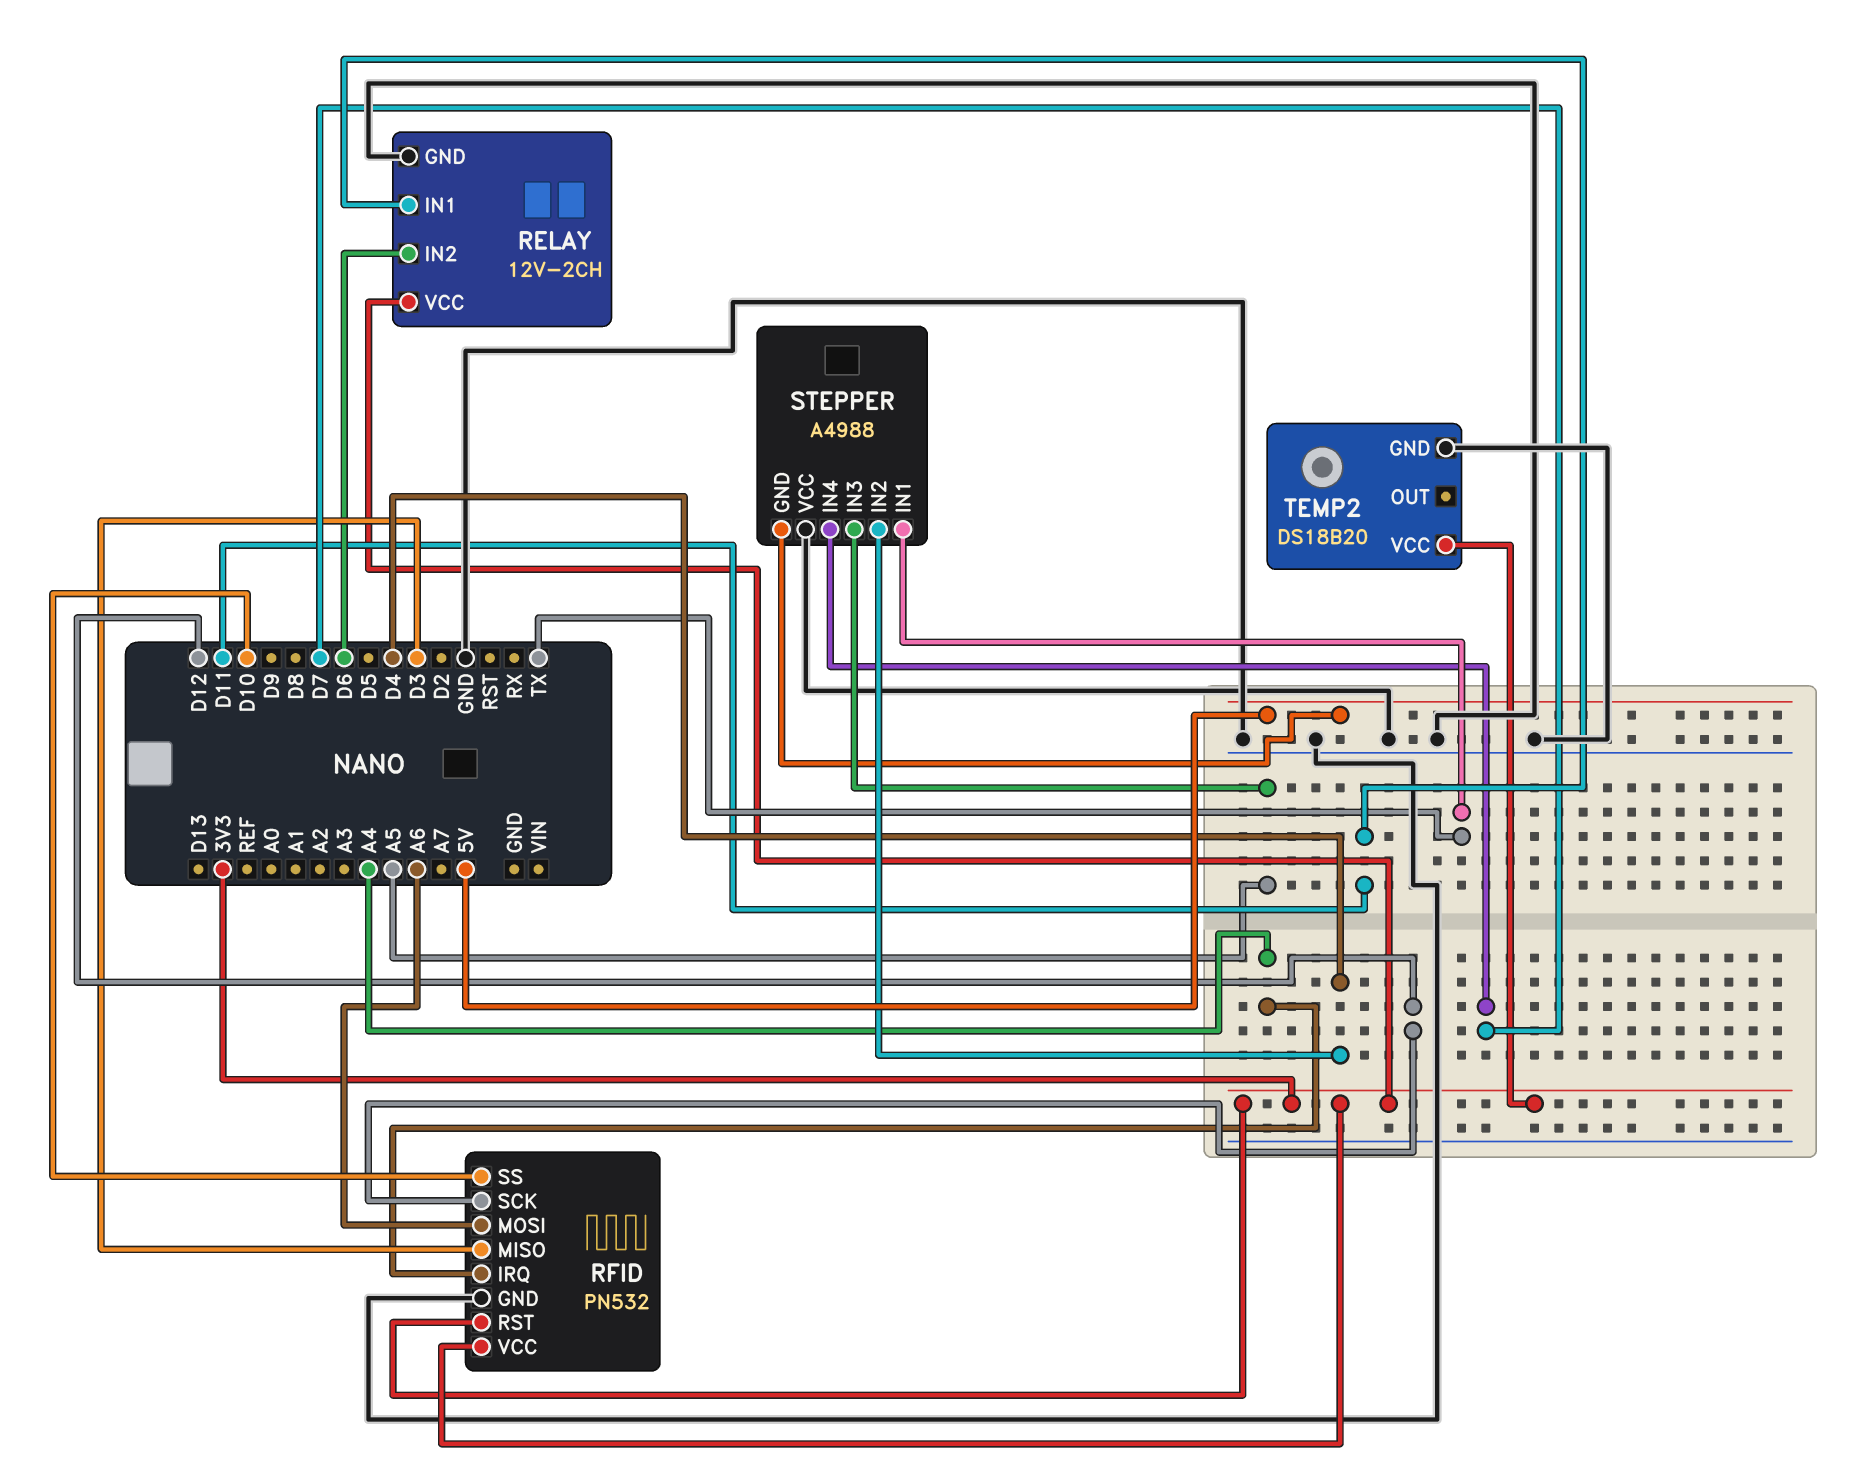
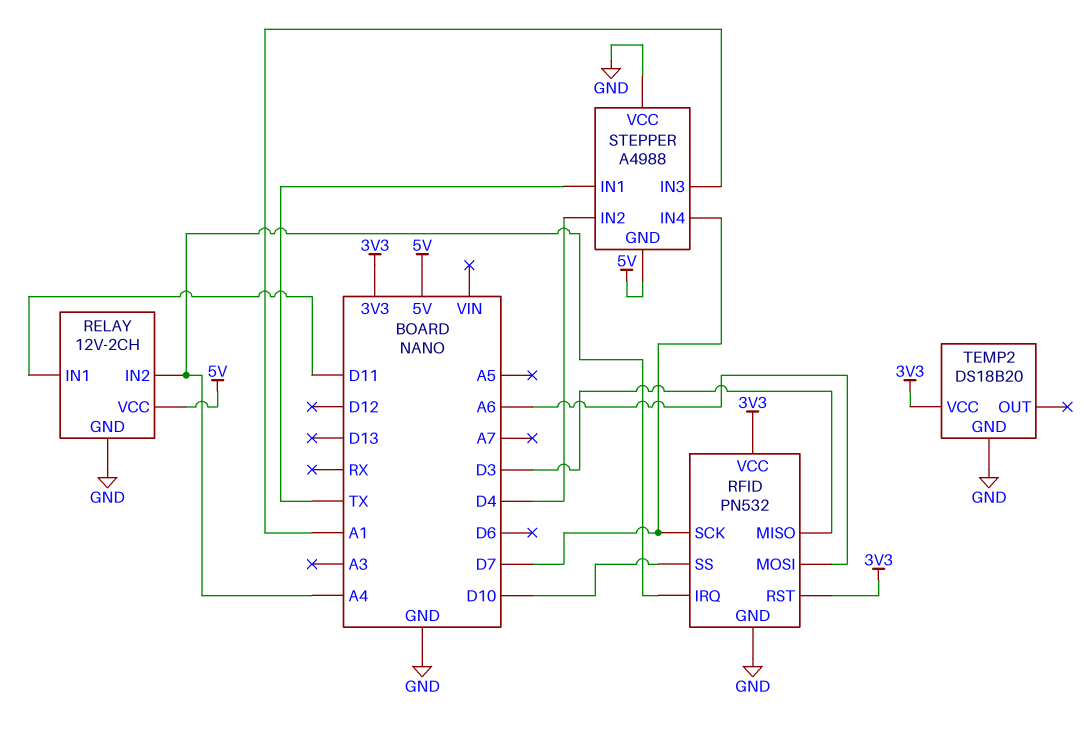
RELAY pin IN2: D6 -> A4
RELAY pin VCC: 3V3 -> 5V
RFID pin SCK: D12 -> D7
STEPPER pin IN3: A5 -> A1

